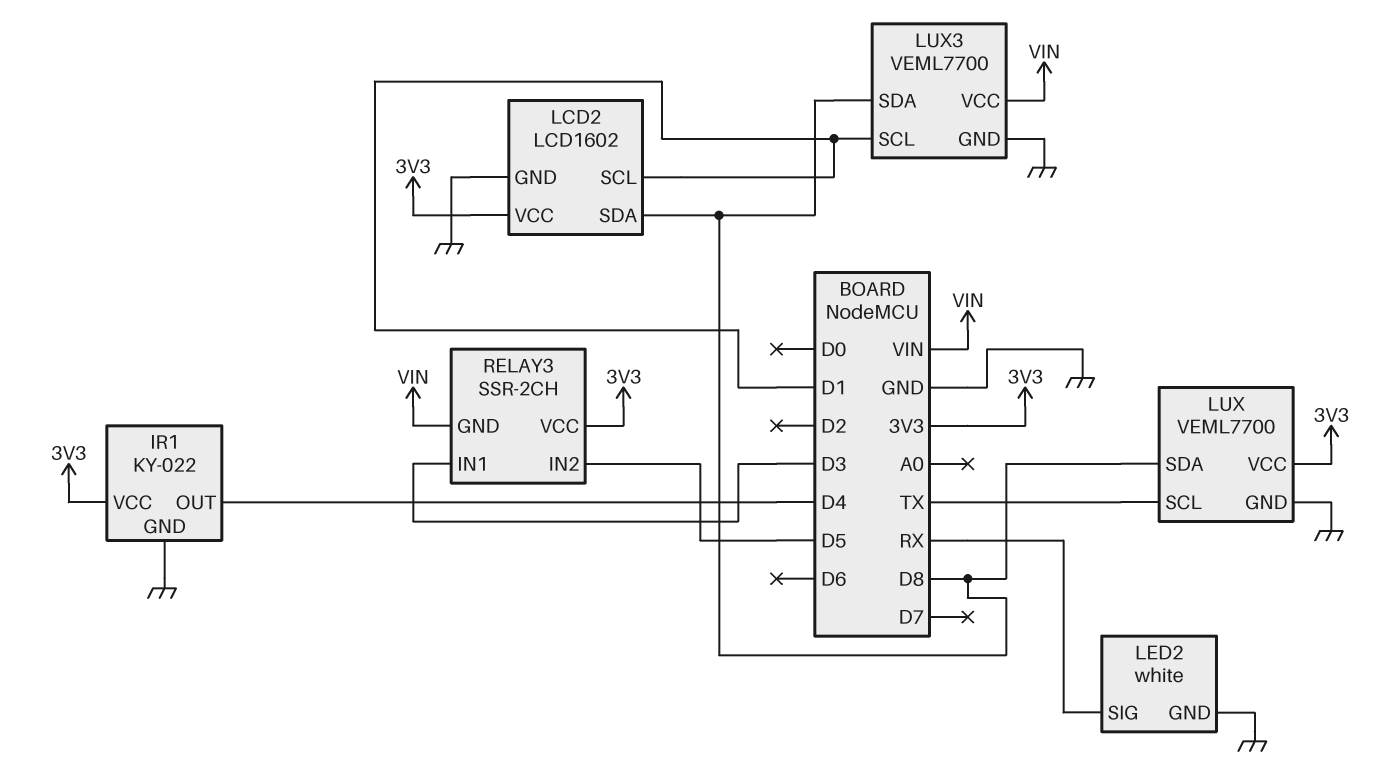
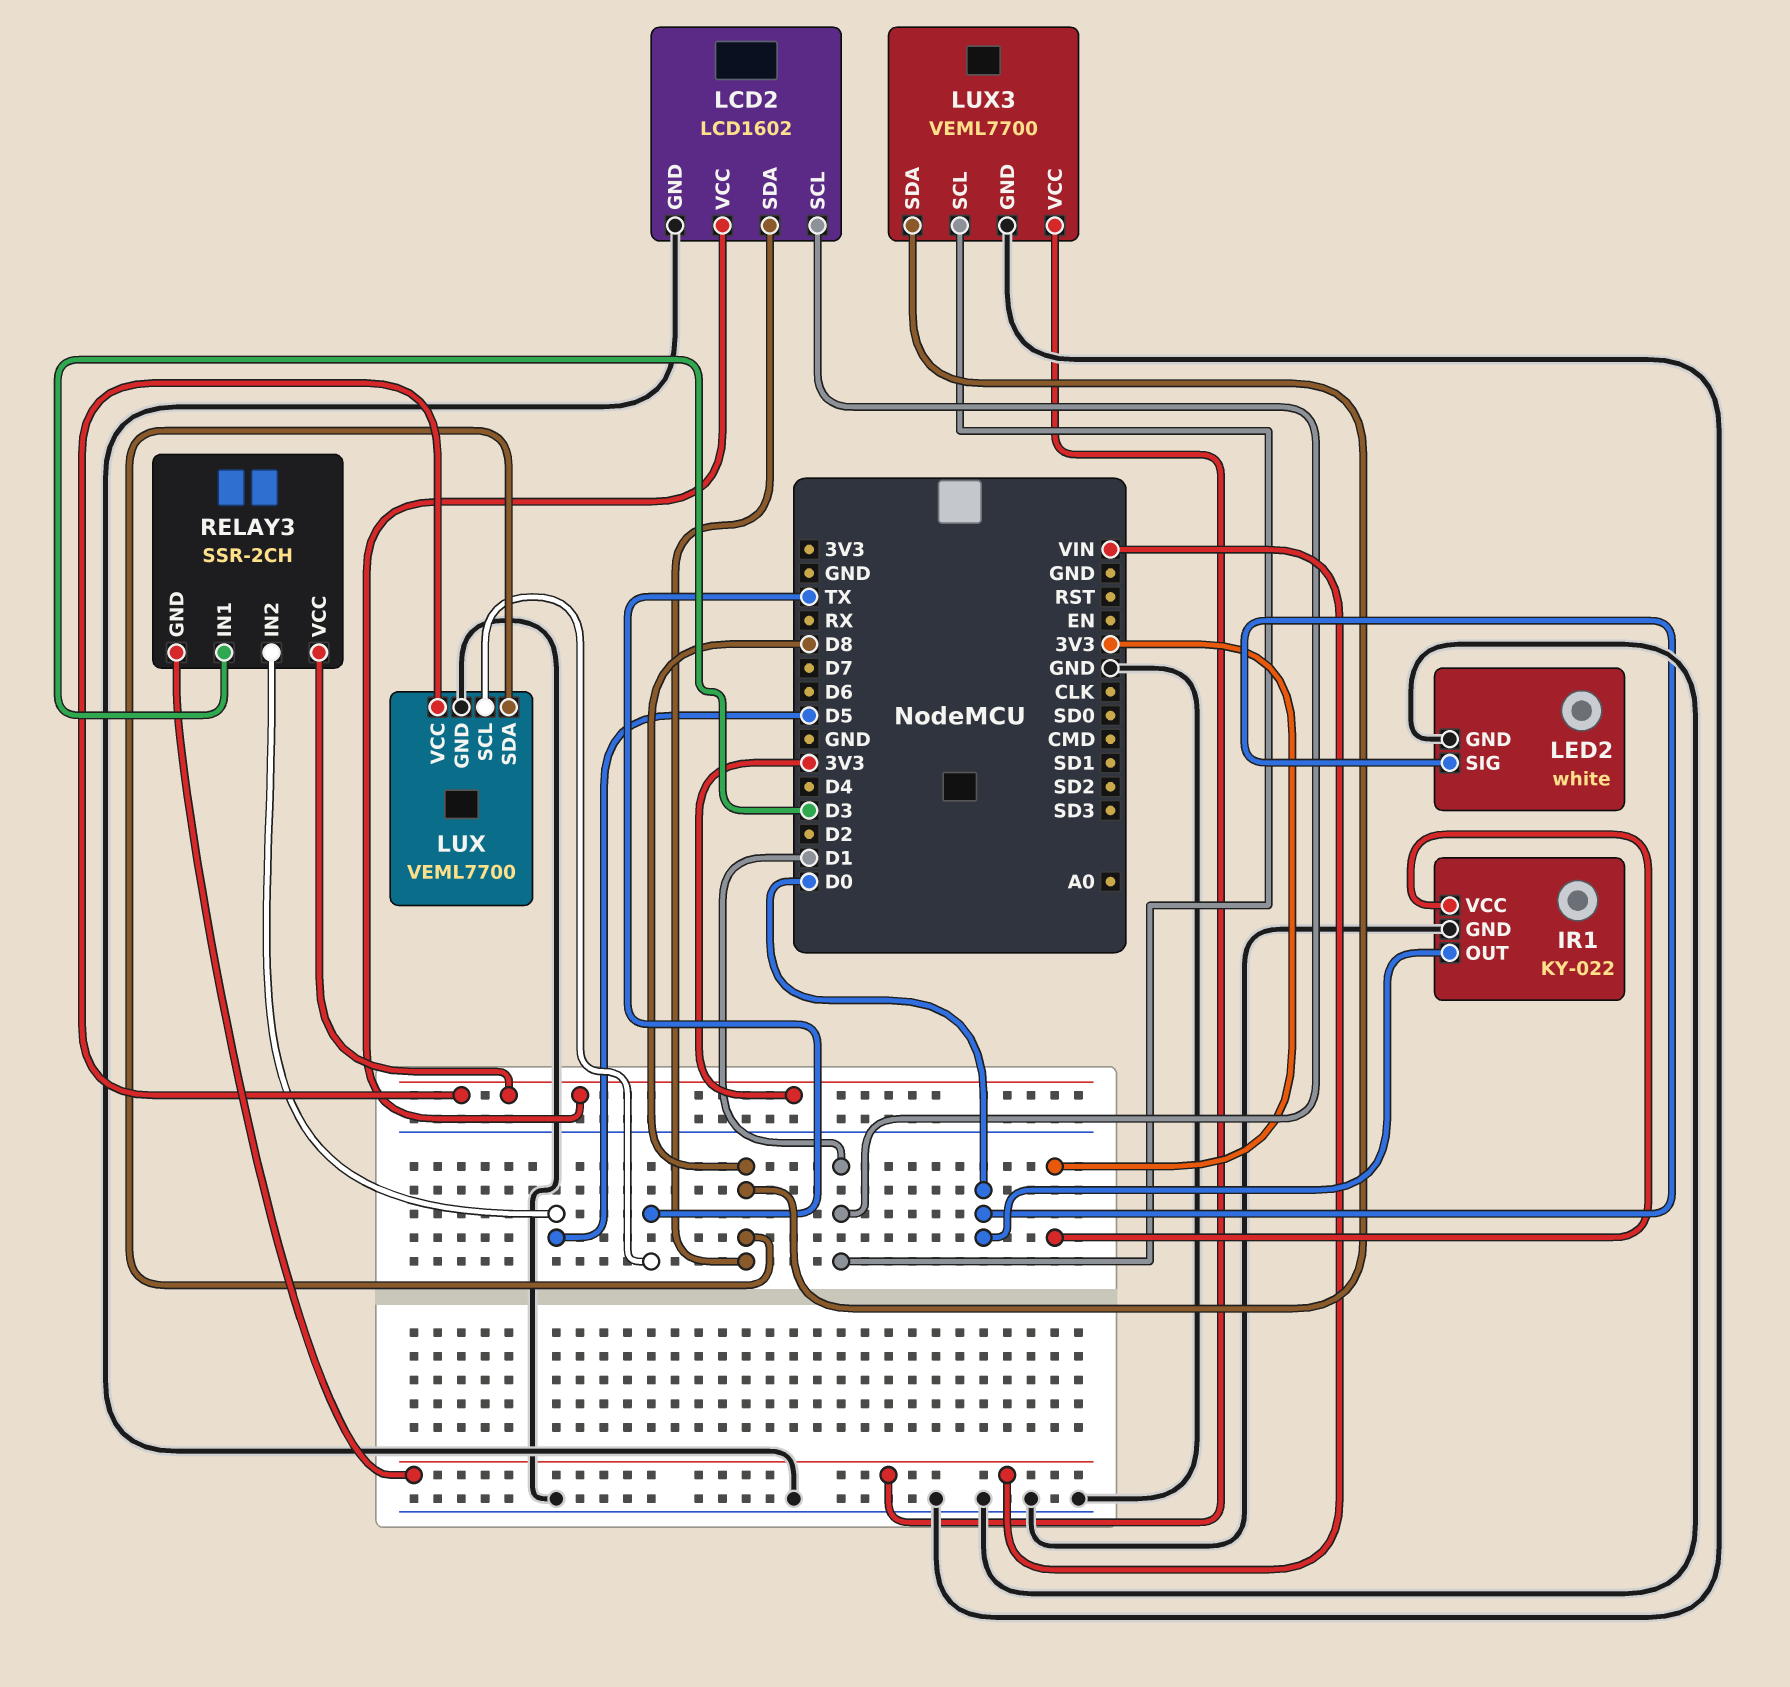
IR1 pin OUT: D4 -> D0
LED2 pin SIG: RX -> D0

